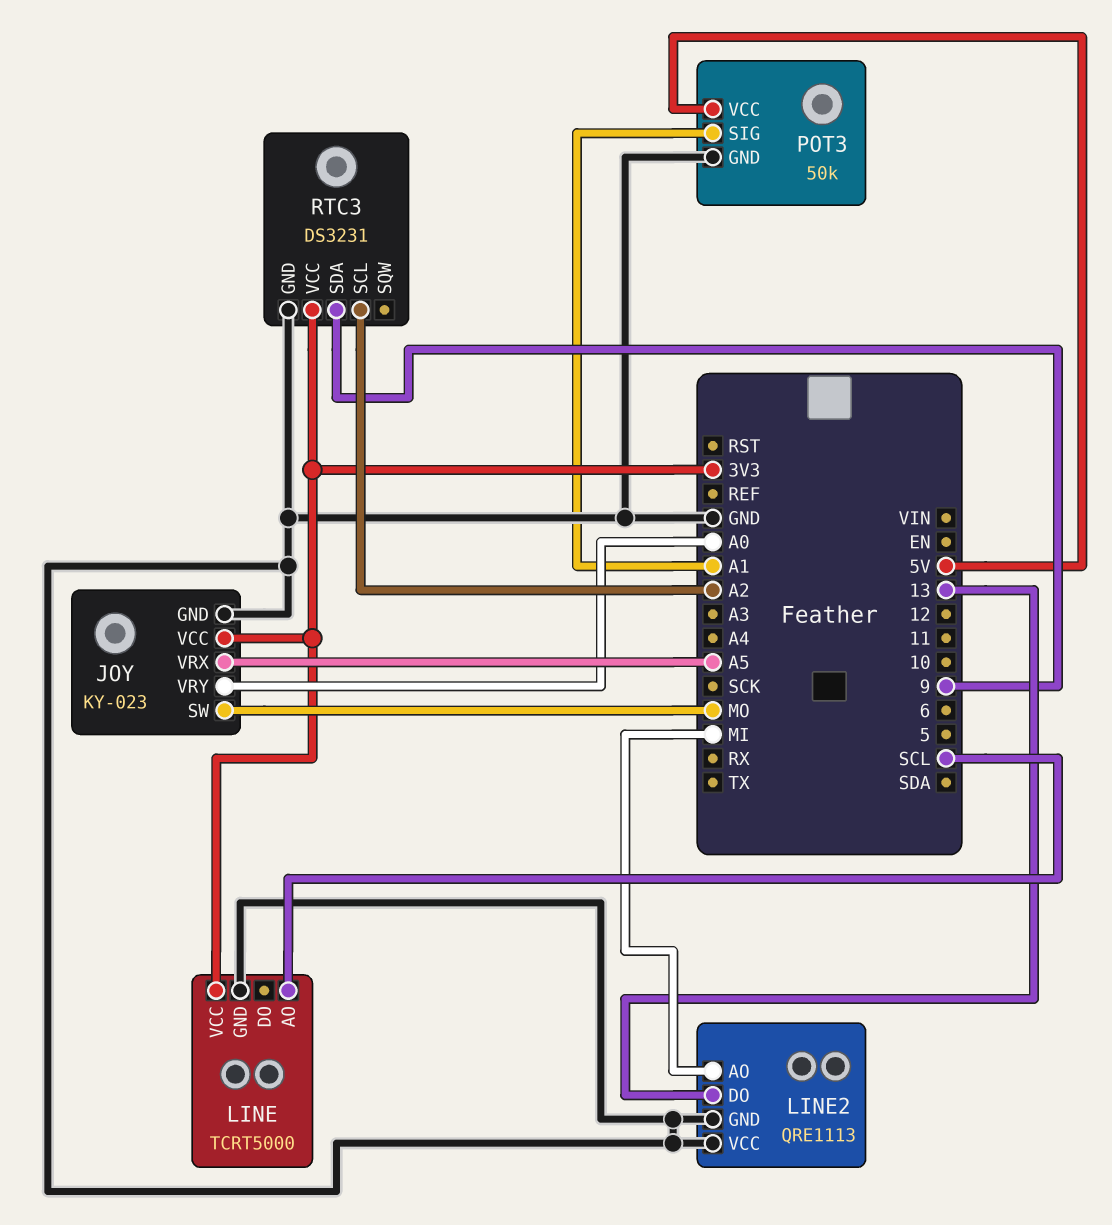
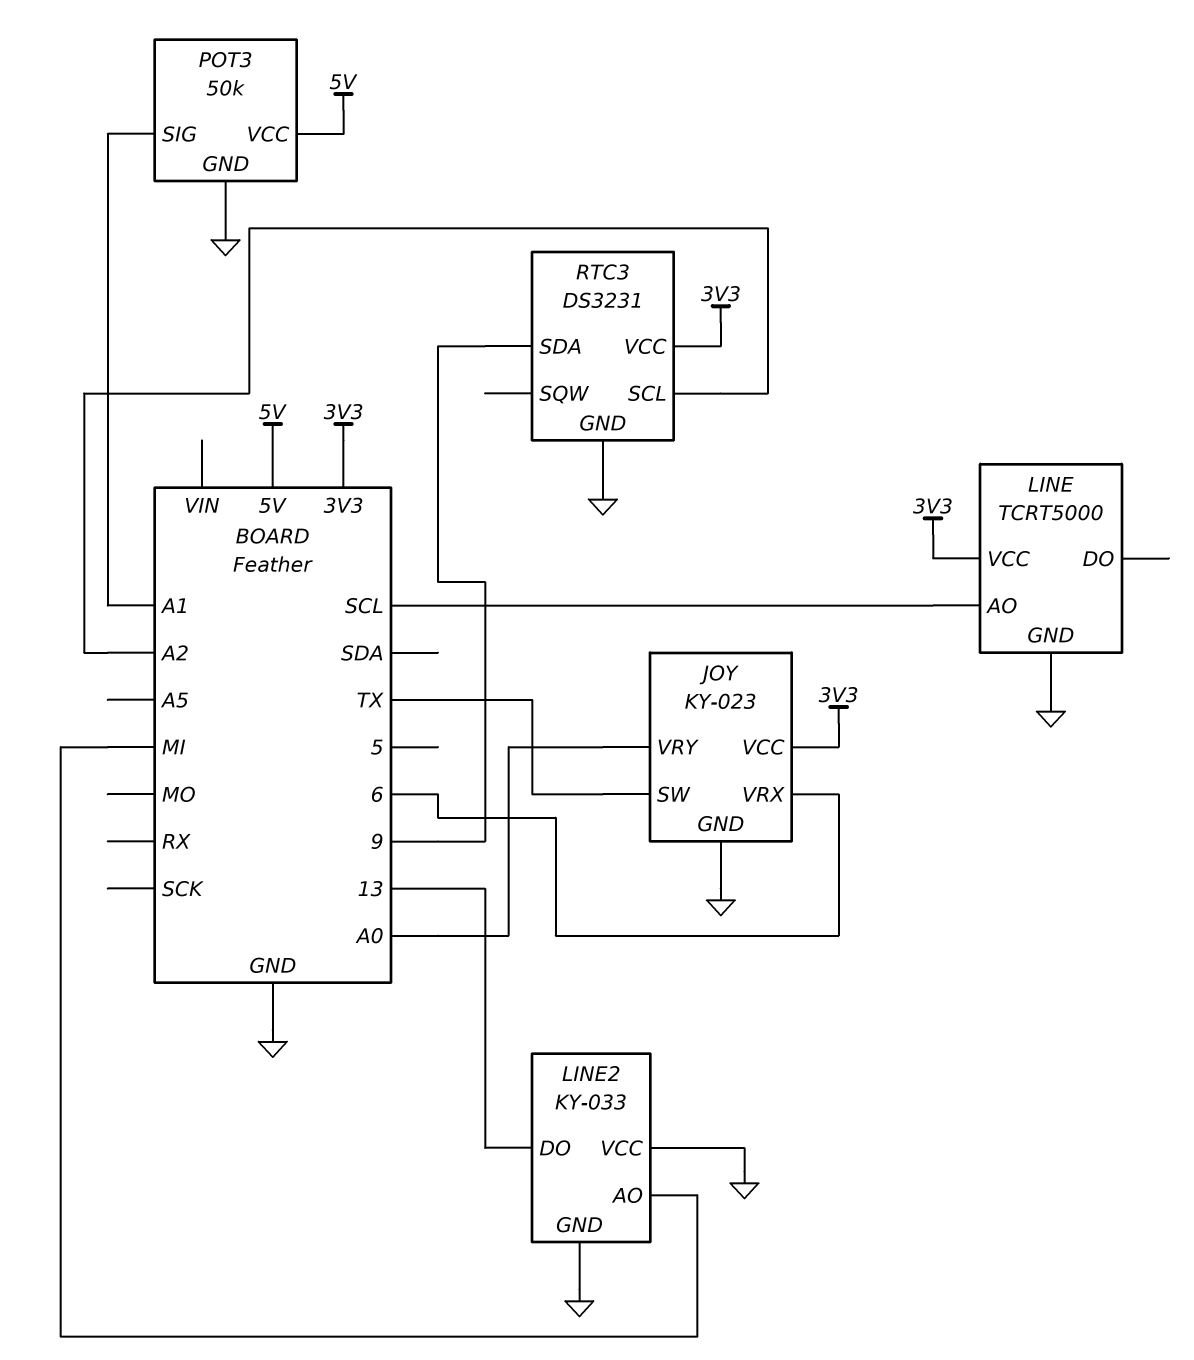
JOY pin SW: MO -> TX
JOY pin VRX: A5 -> 6
LINE2: QRE1113 -> KY-033

